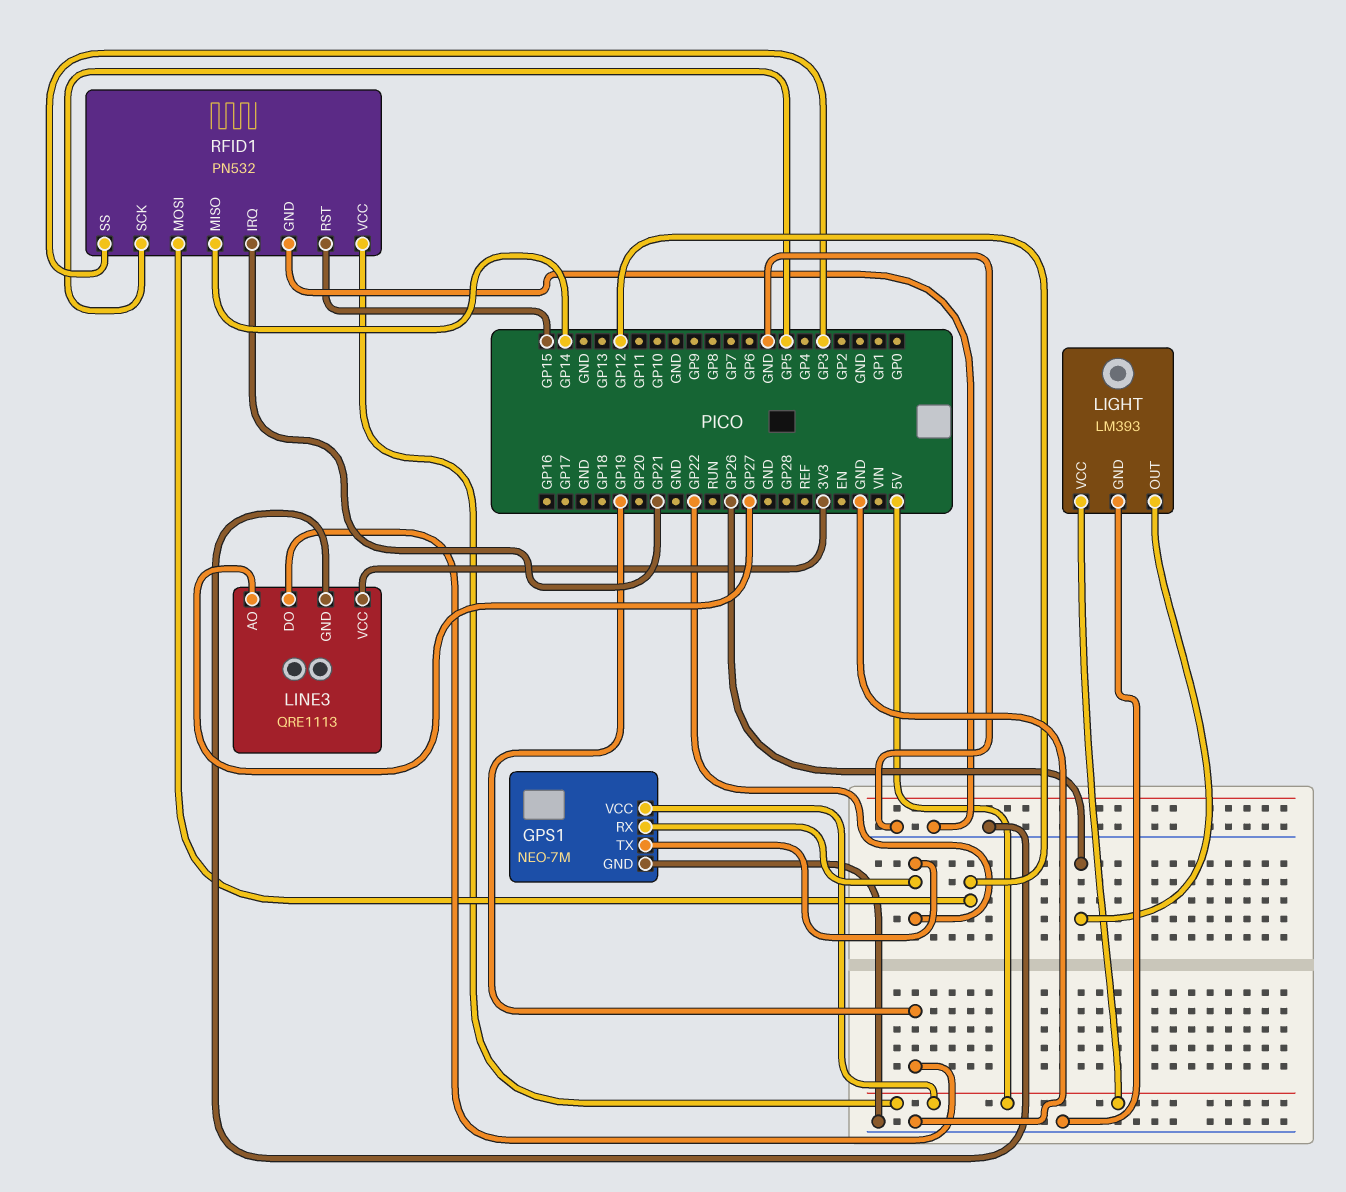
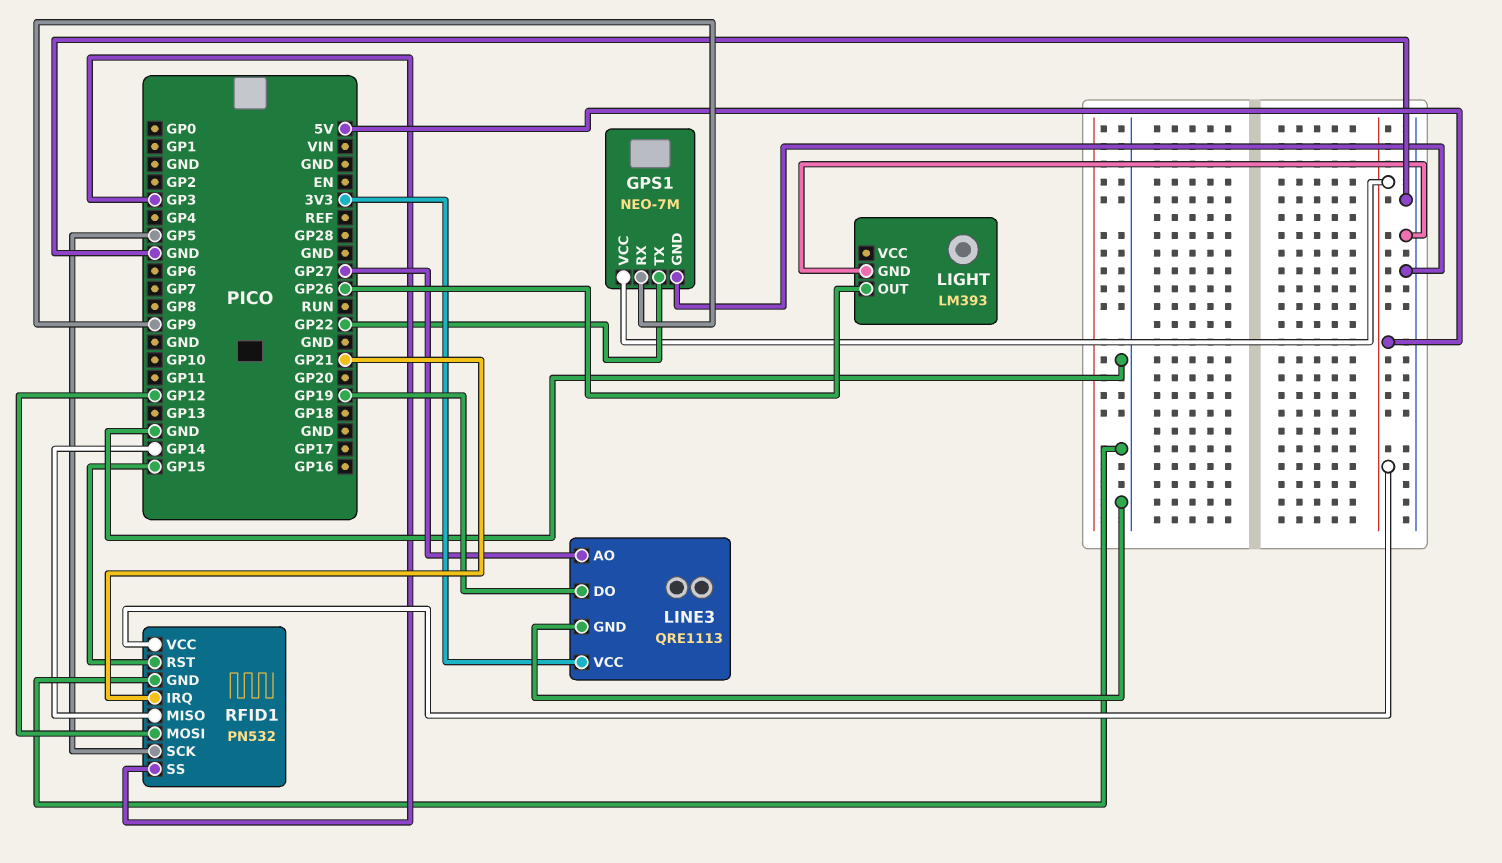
GPS1 pin RX: GP22 -> GP9
LIGHT pin VCC: 5V -> none

